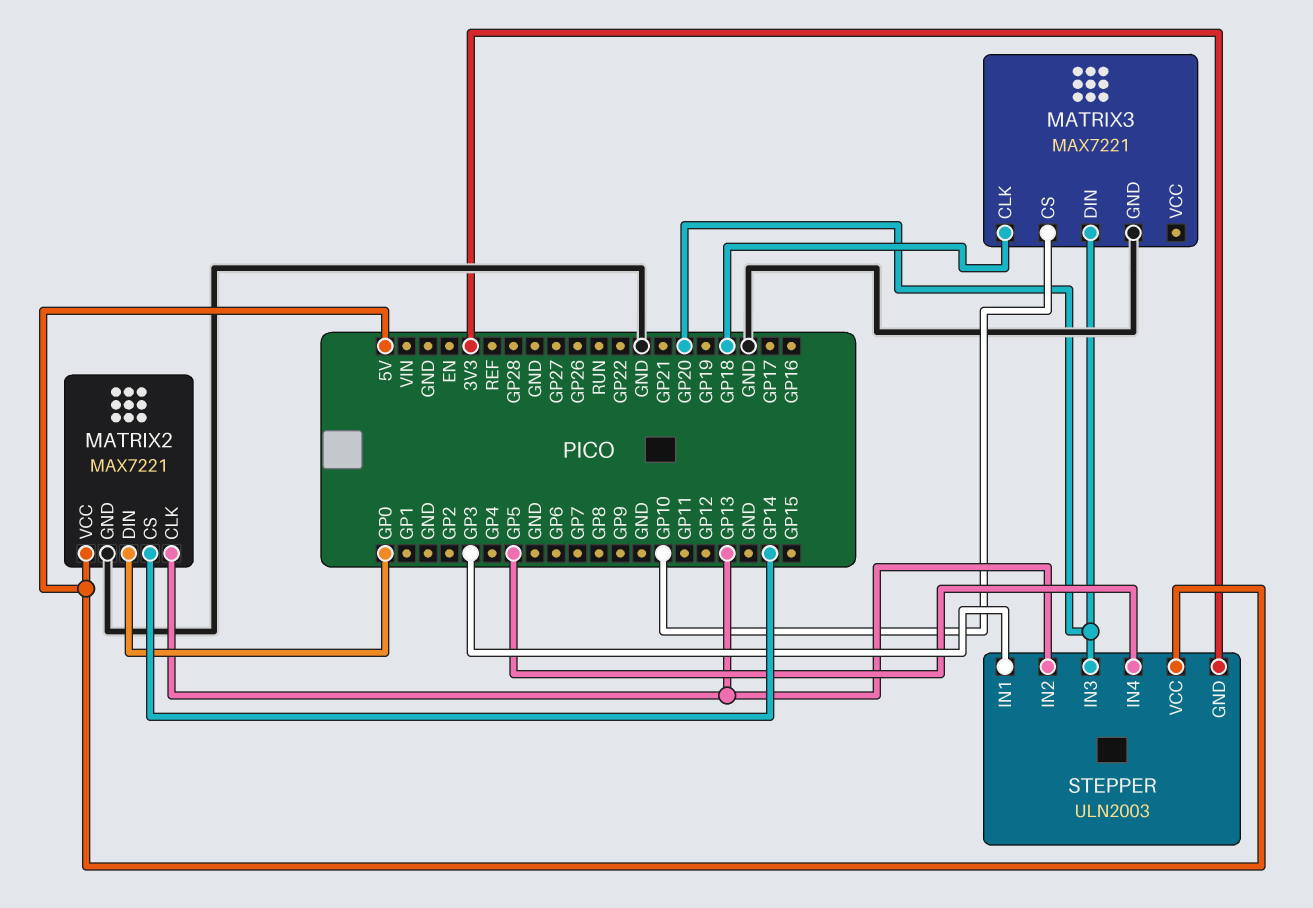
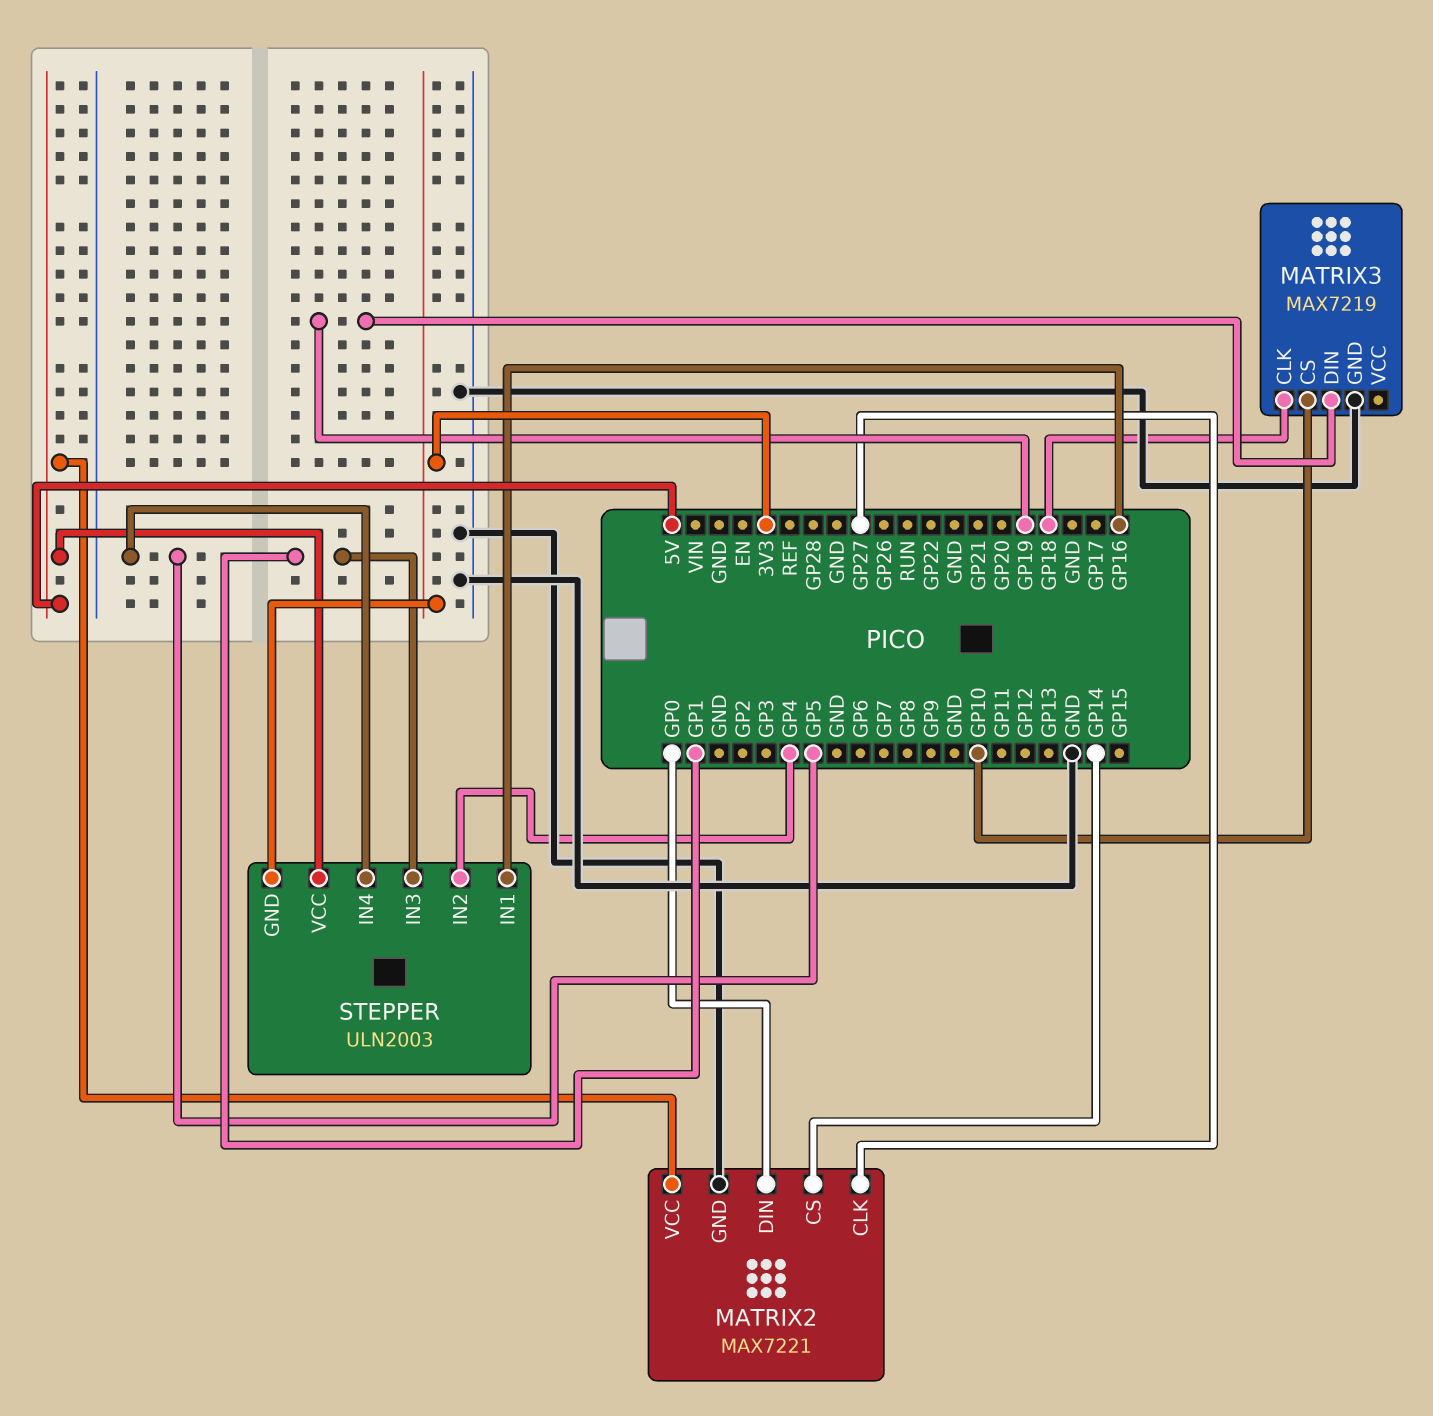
MATRIX2 pin CLK: GP13 -> GP27
MATRIX3: MAX7221 -> MAX7219
MATRIX3 pin DIN: GP20 -> GP19
STEPPER pin IN1: GP3 -> GP16
STEPPER pin IN2: GP13 -> GP4
STEPPER pin IN3: GP20 -> GP1

